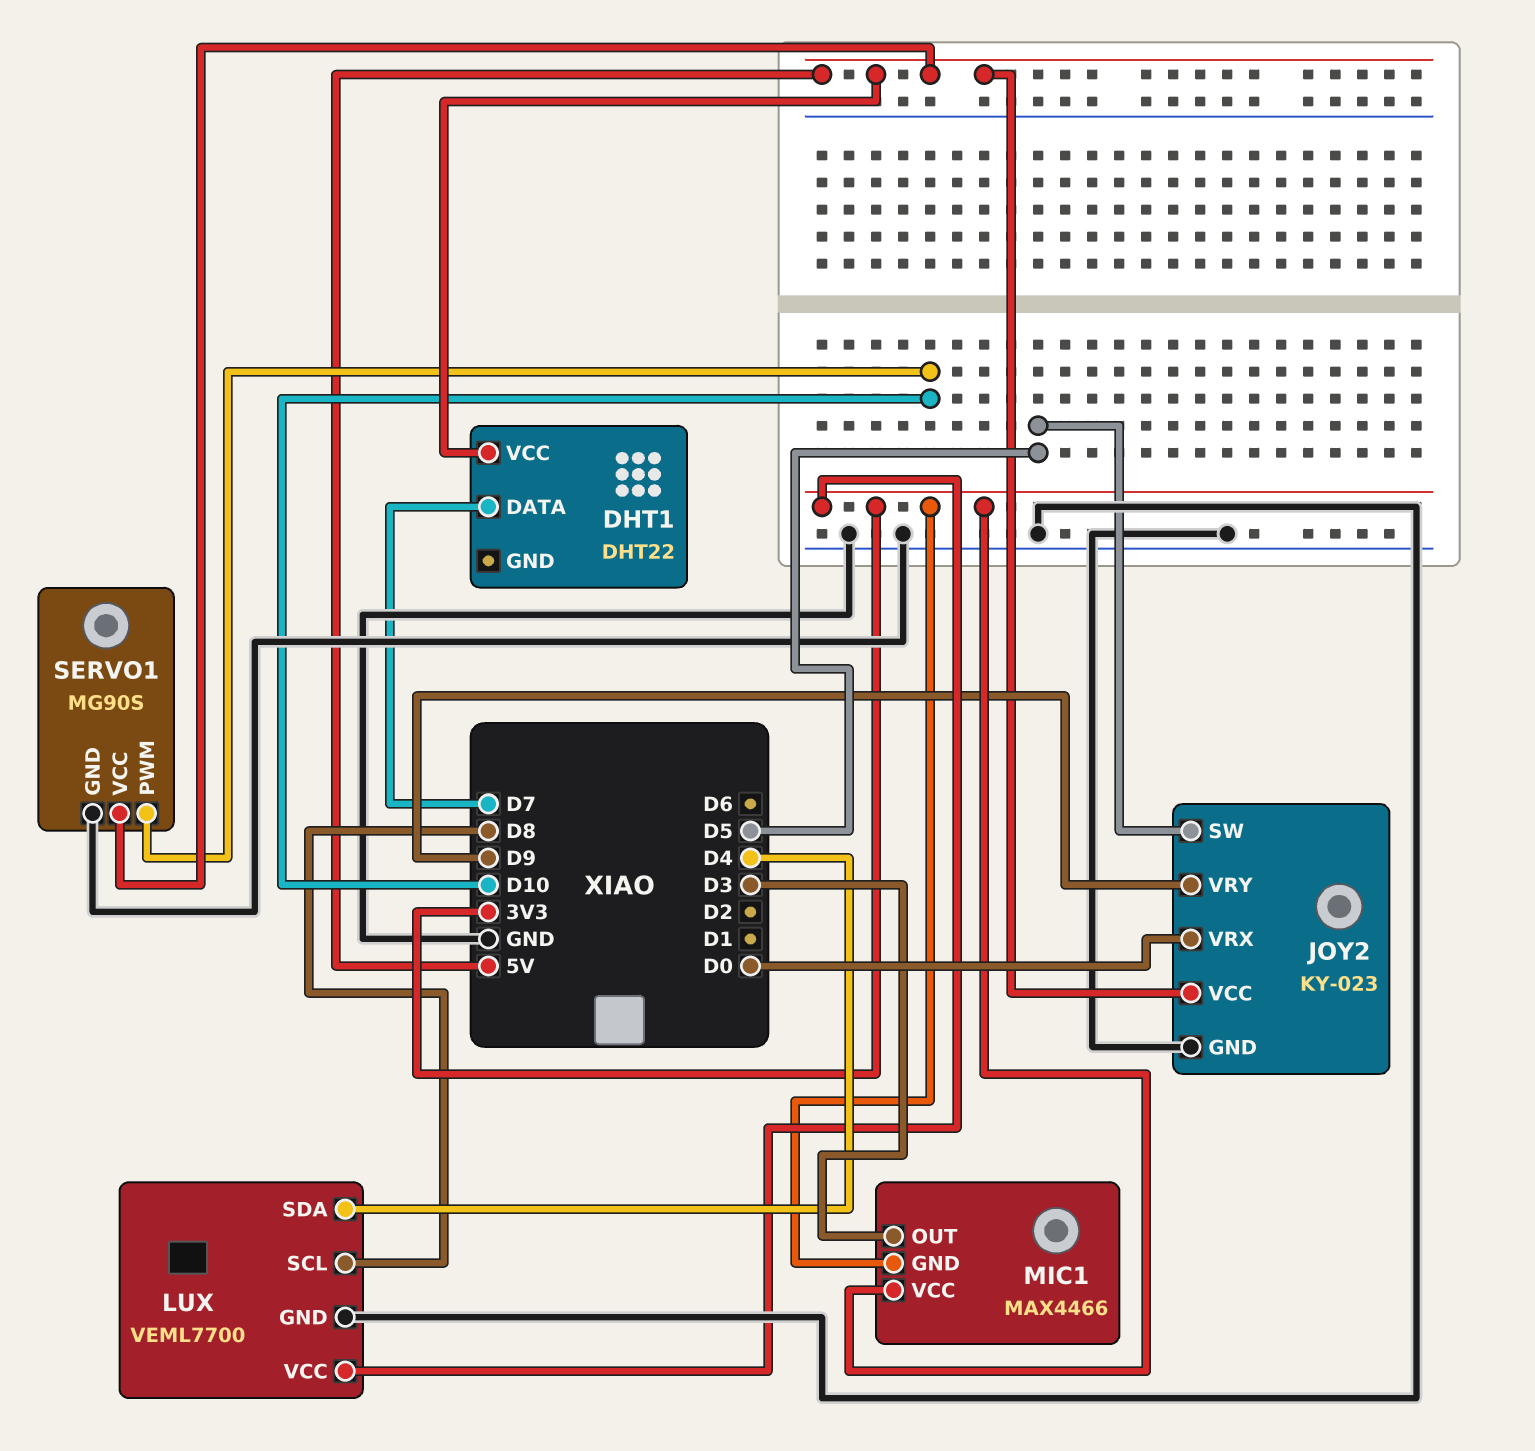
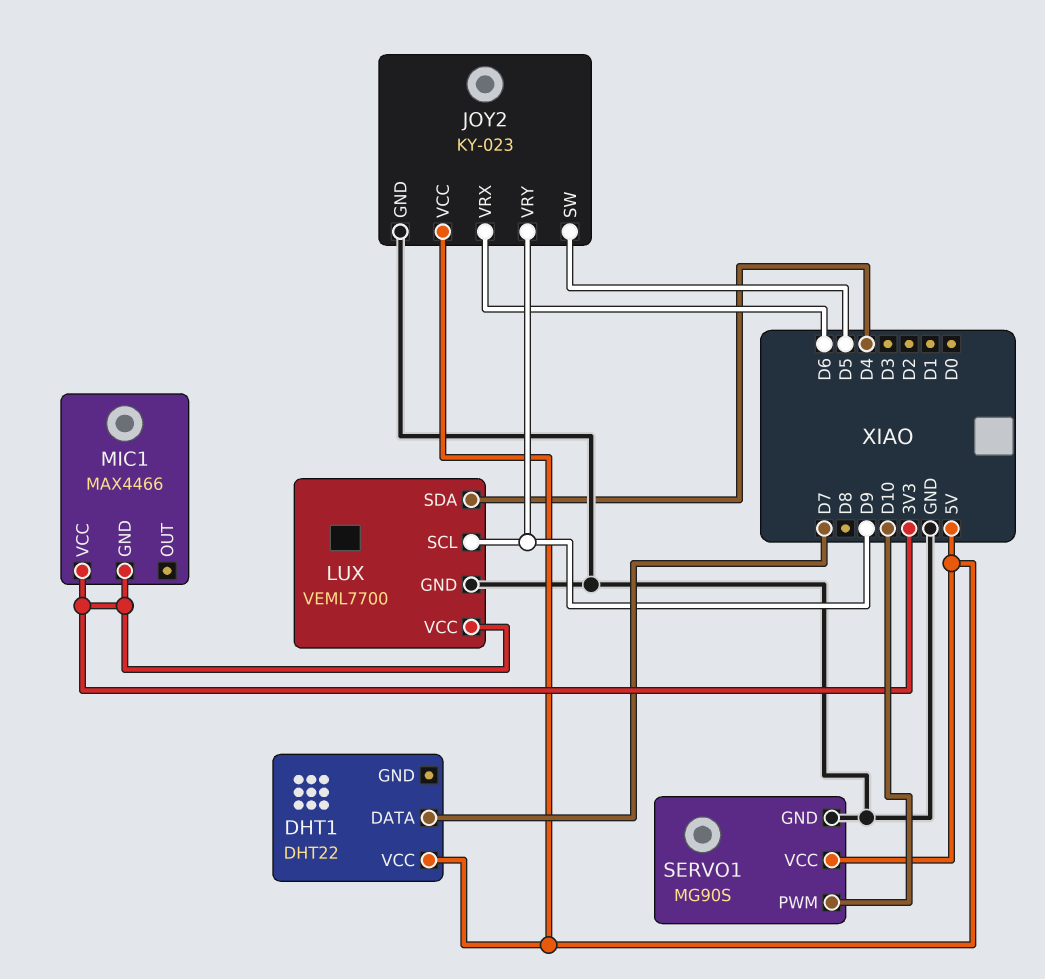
JOY2 pin VRX: D0 -> D6
LUX pin SCL: D8 -> D9
MIC1 pin OUT: D3 -> none

